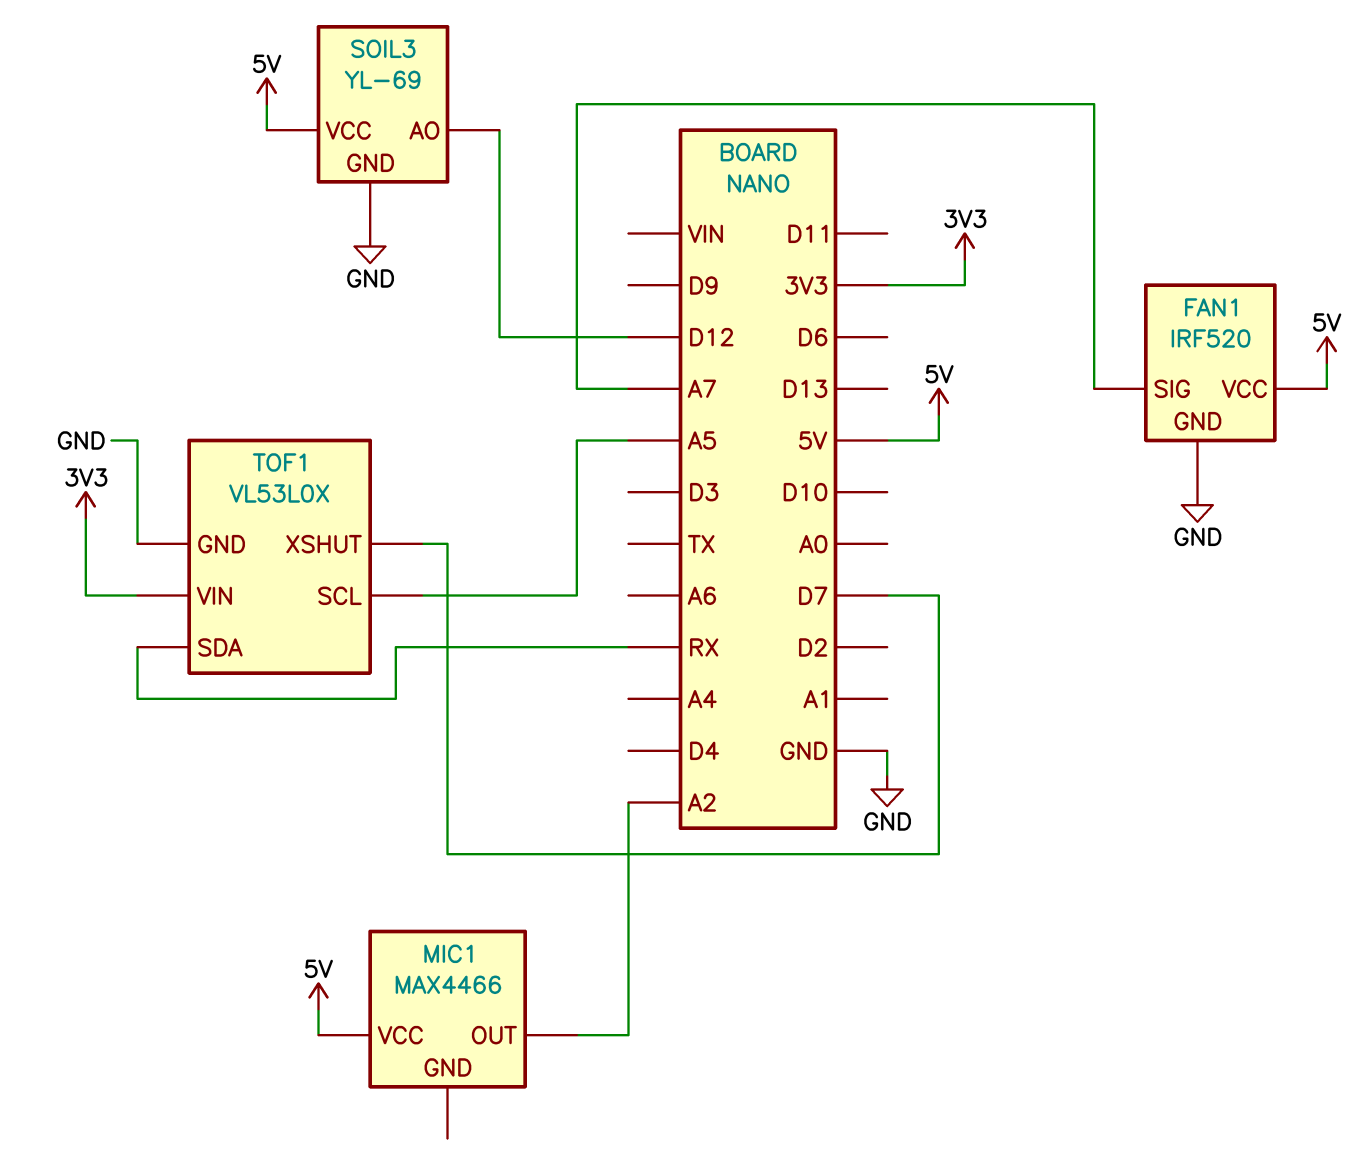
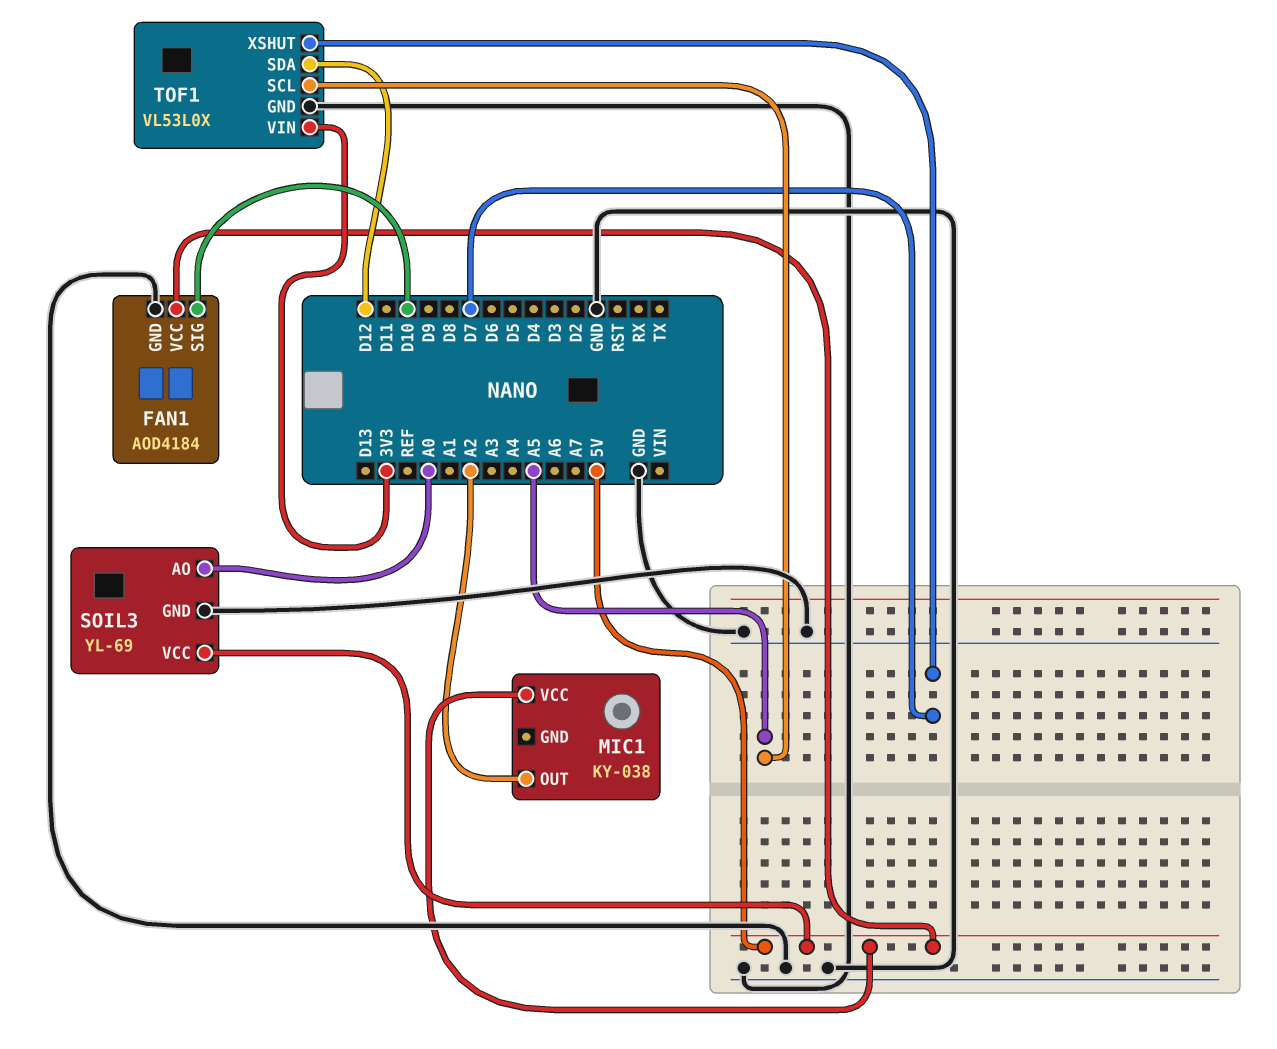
FAN1: IRF520 -> AOD4184
FAN1 pin SIG: A7 -> D10
MIC1: MAX4466 -> KY-038
SOIL3 pin AO: D12 -> A0
TOF1 pin SDA: RX -> D12

